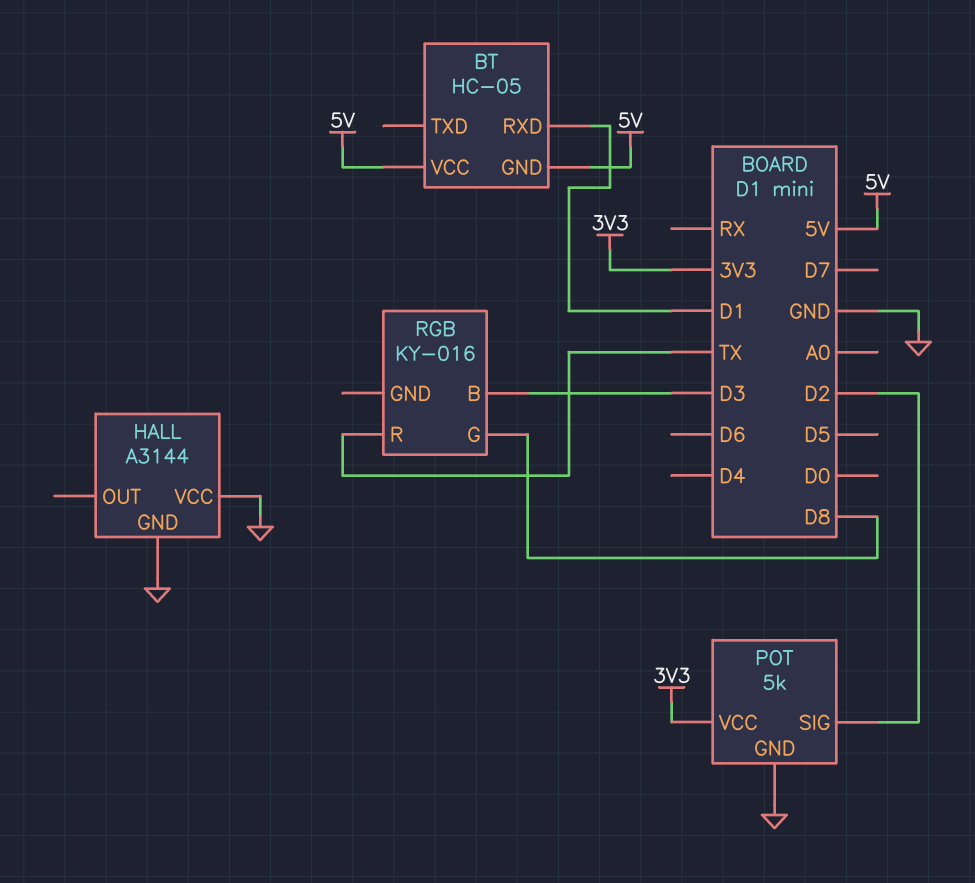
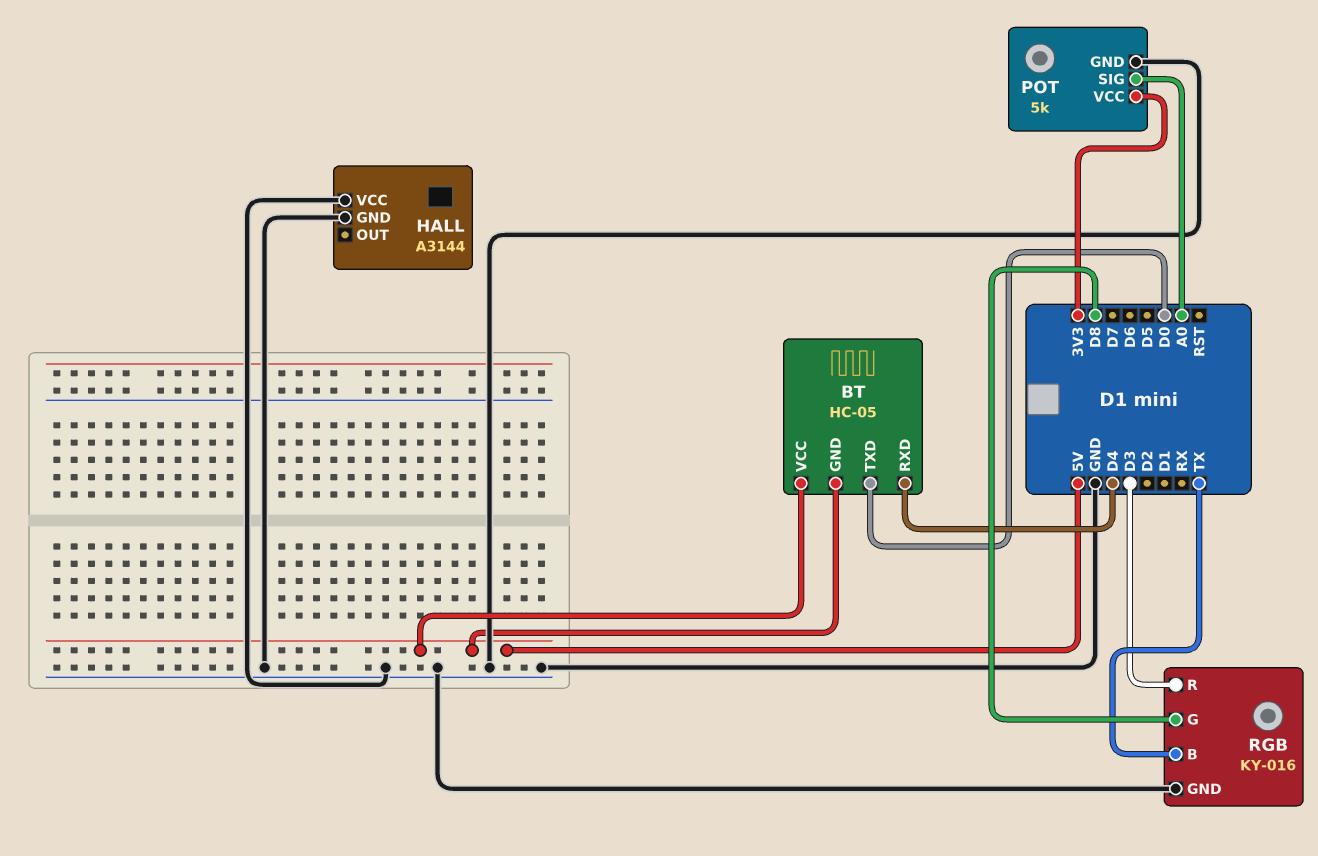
BT pin RXD: D1 -> D4
BT pin TXD: none -> D0
POT pin SIG: D2 -> A0
RGB pin B: D3 -> TX
RGB pin GND: none -> GND
RGB pin R: TX -> D3

